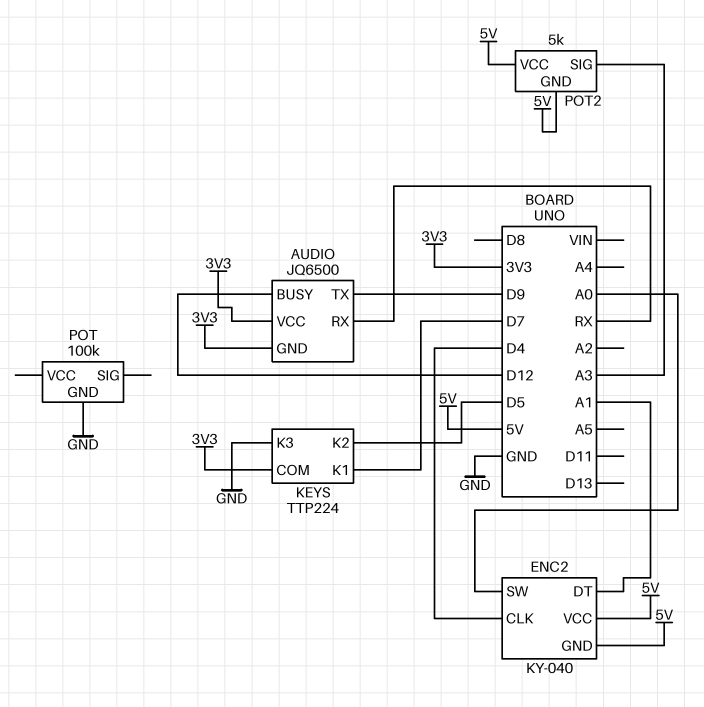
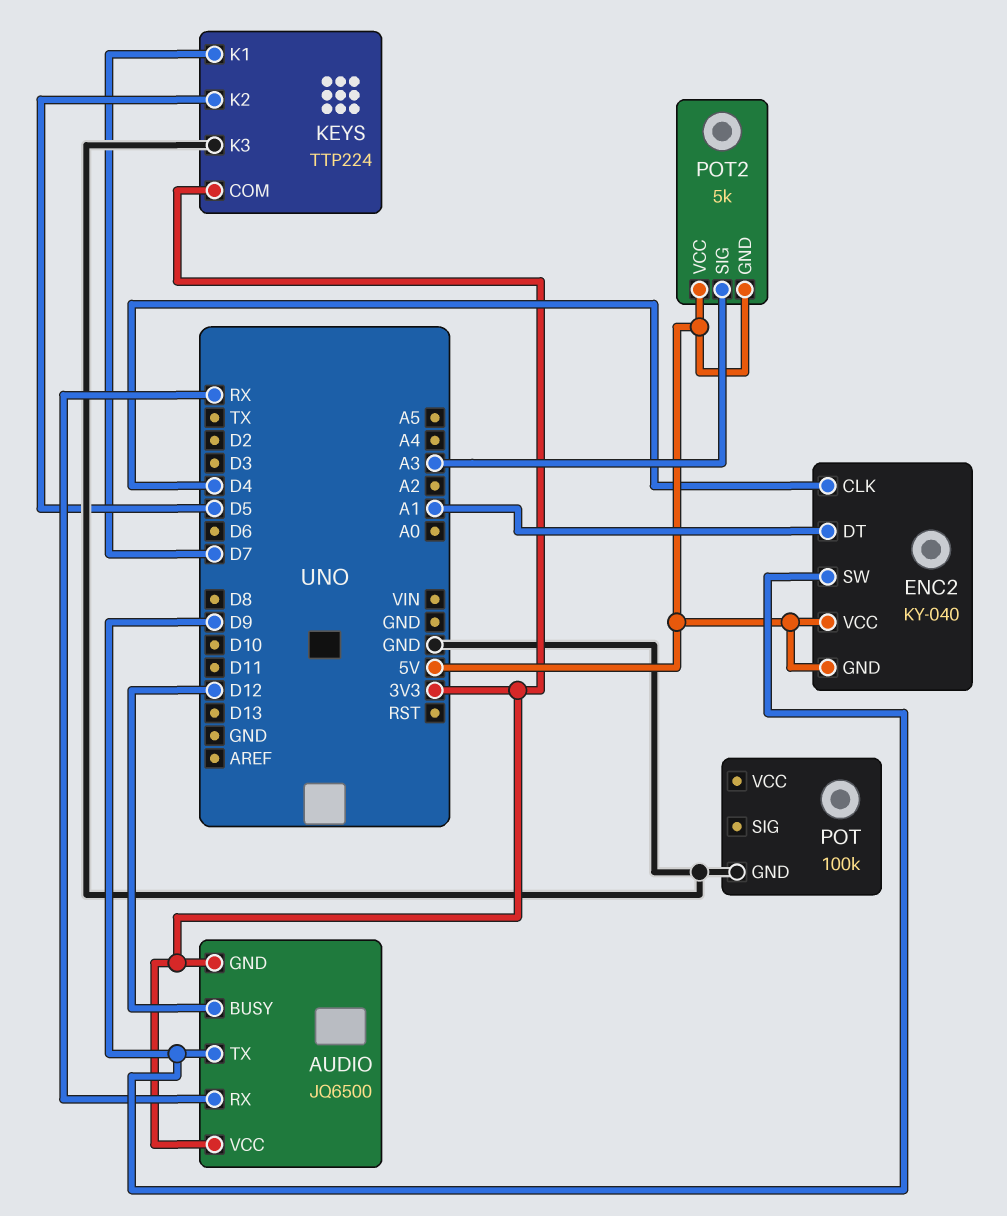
ENC2 pin SW: A0 -> D9

